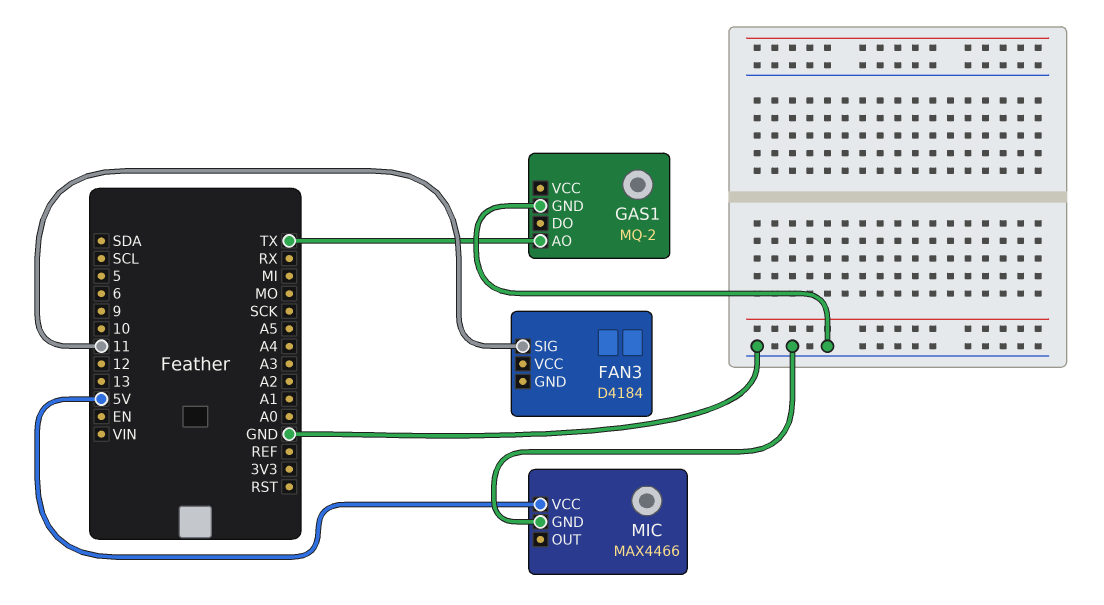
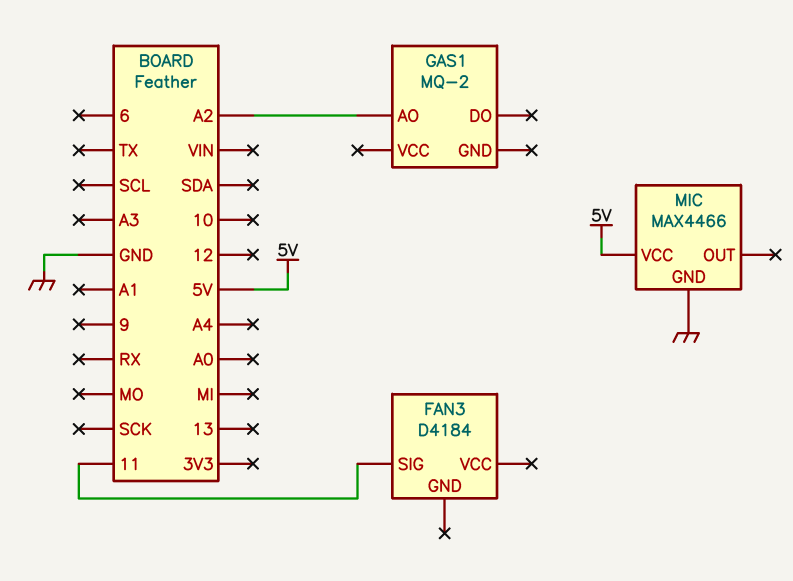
GAS1 pin AO: TX -> A2
GAS1 pin GND: GND -> none

